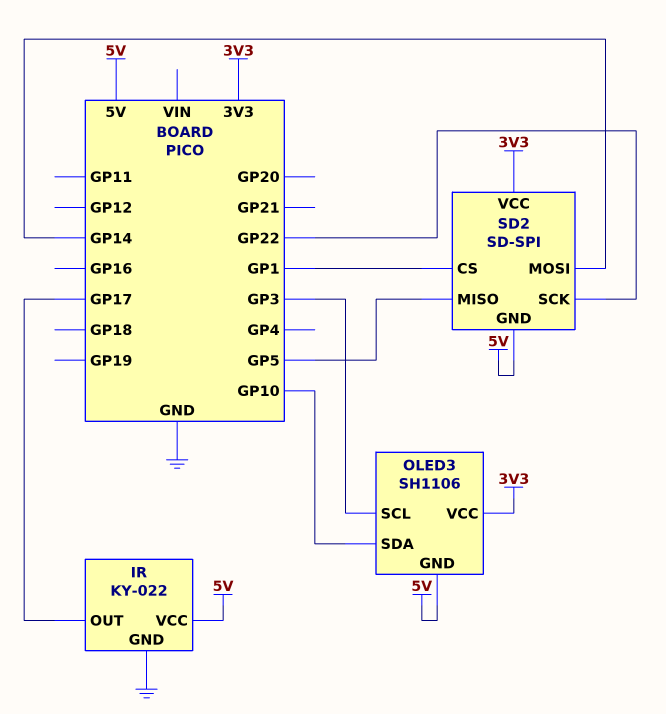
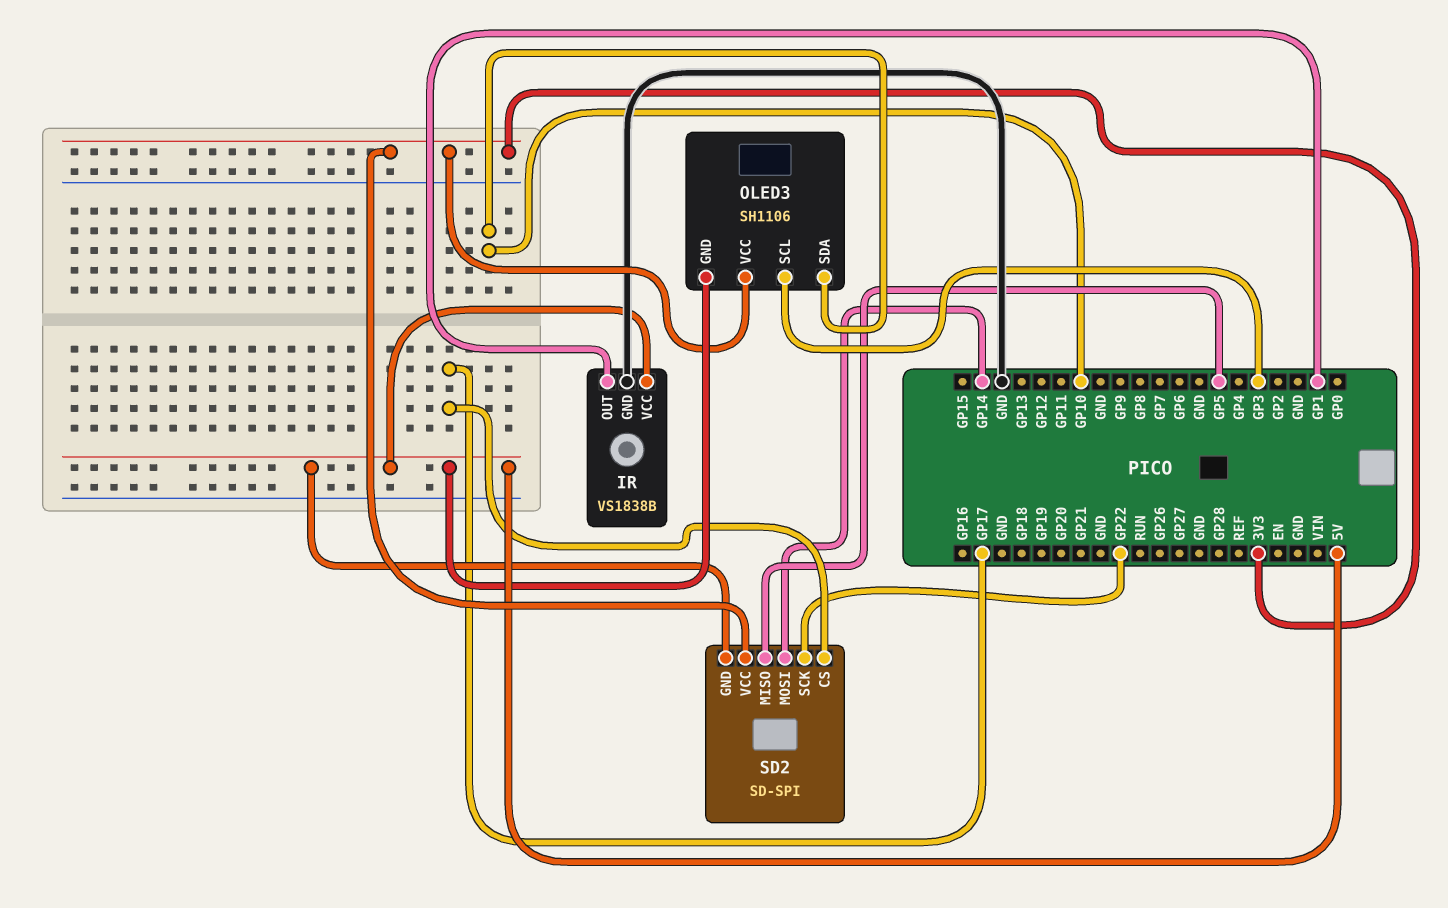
IR: KY-022 -> VS1838B
IR pin OUT: GP17 -> GP1
SD2 pin CS: GP1 -> GP17

